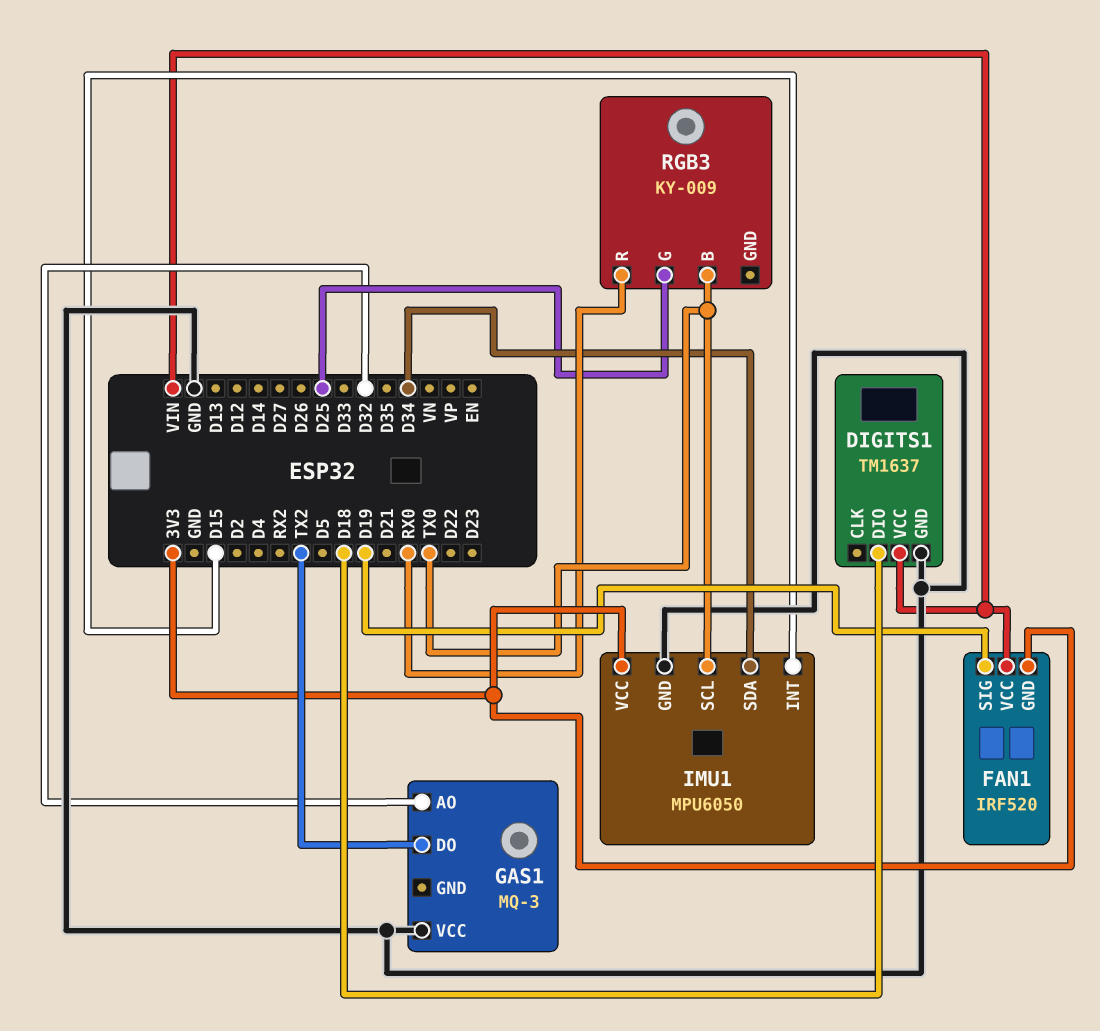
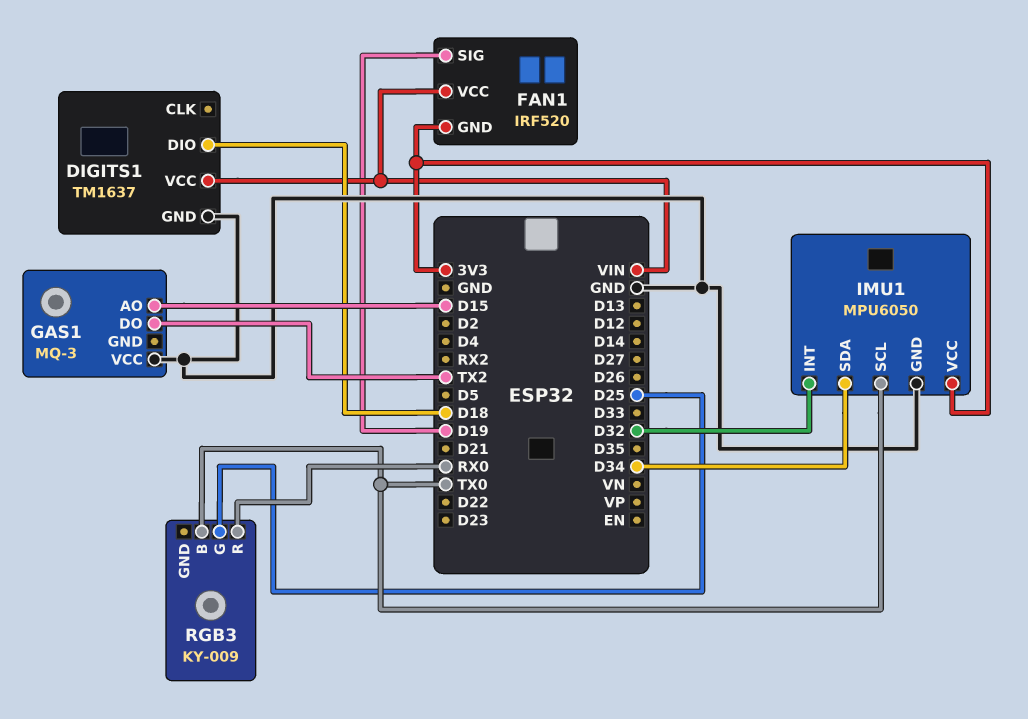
GAS1 pin AO: D32 -> D15
IMU1 pin INT: D15 -> D32

